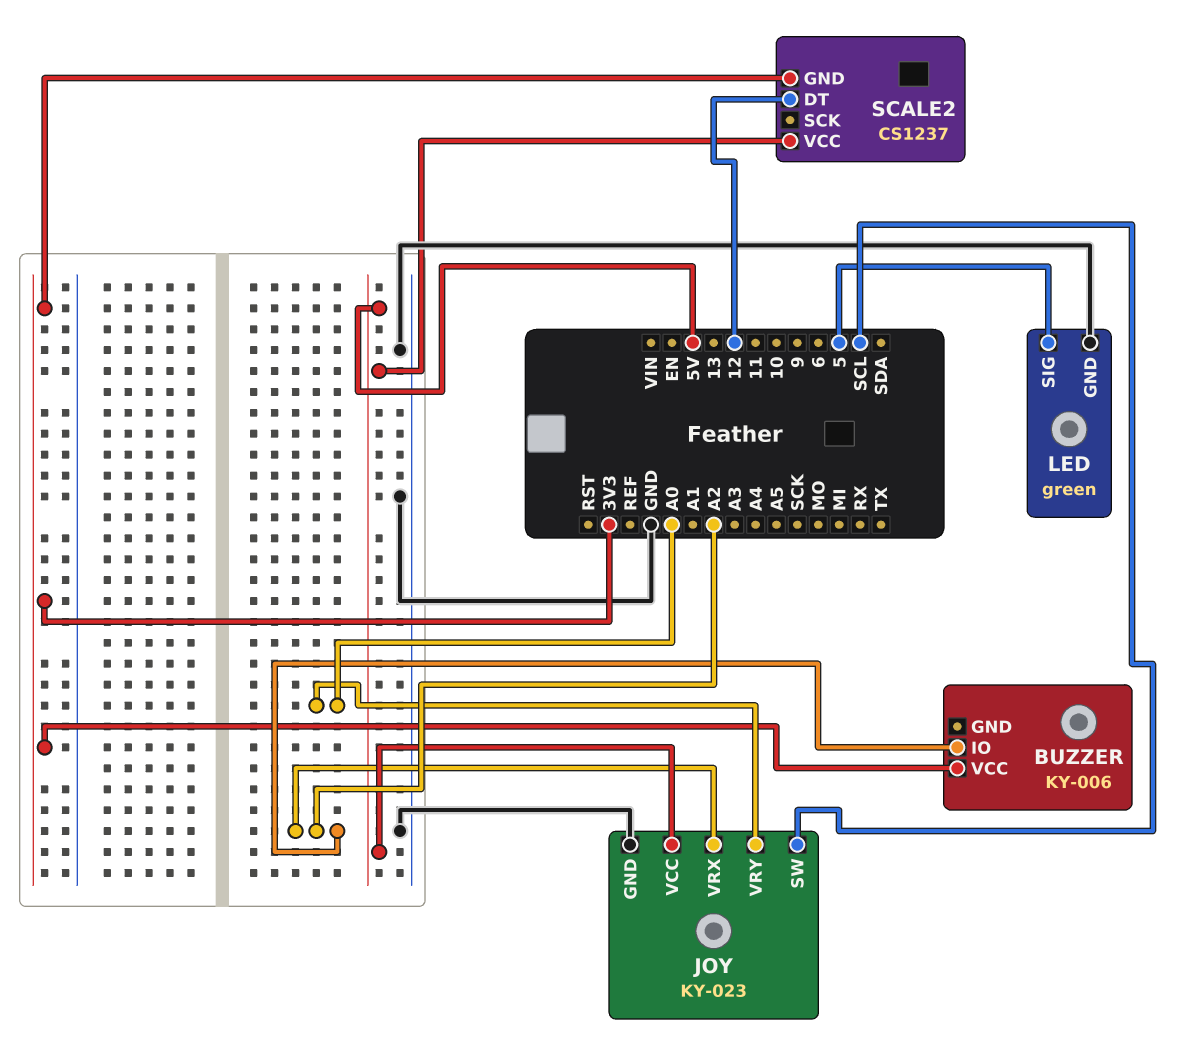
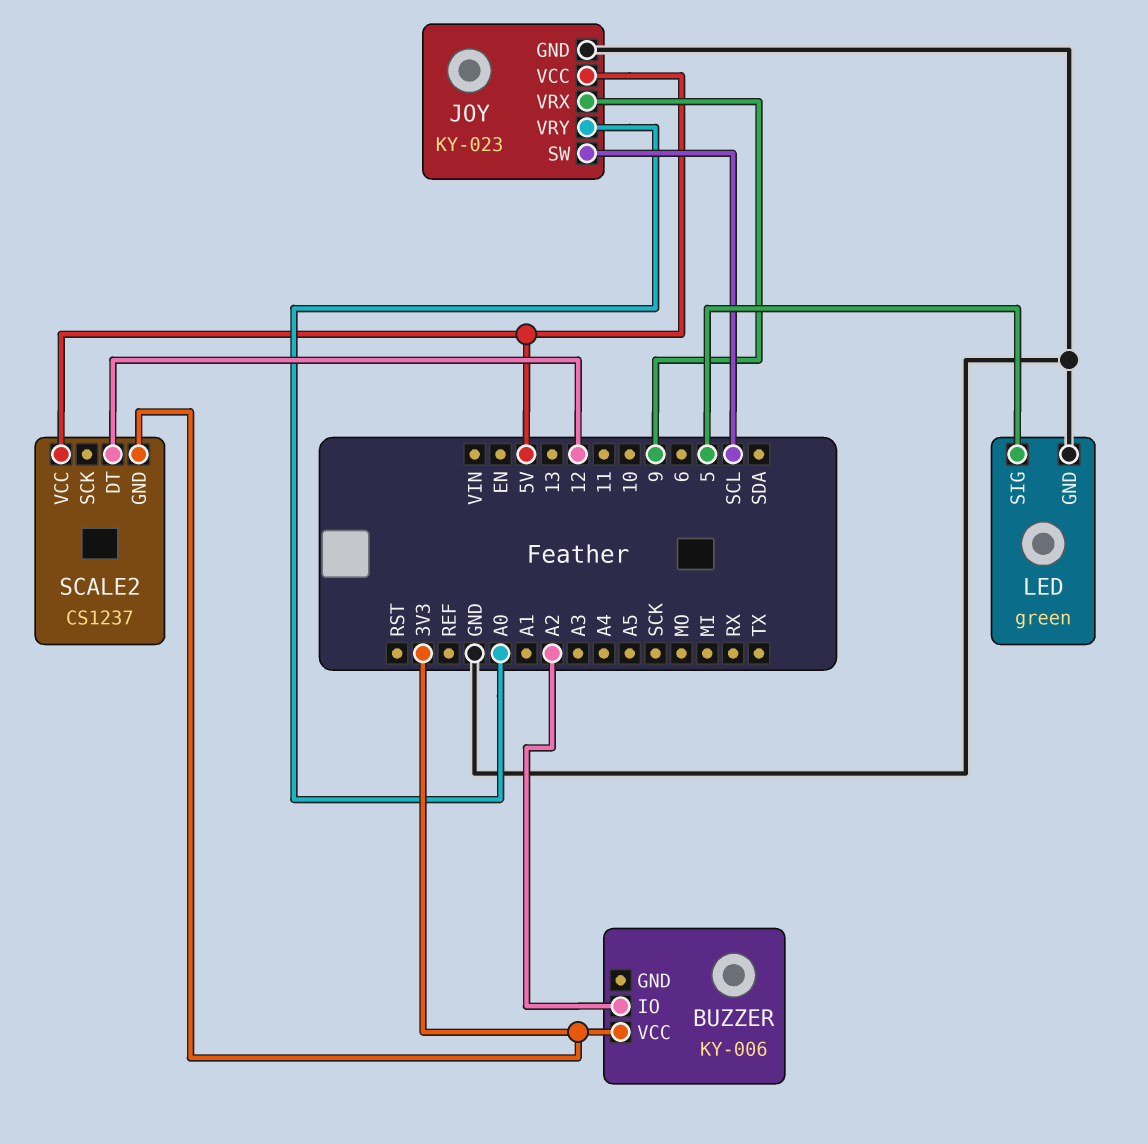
JOY pin VRX: A2 -> 9

